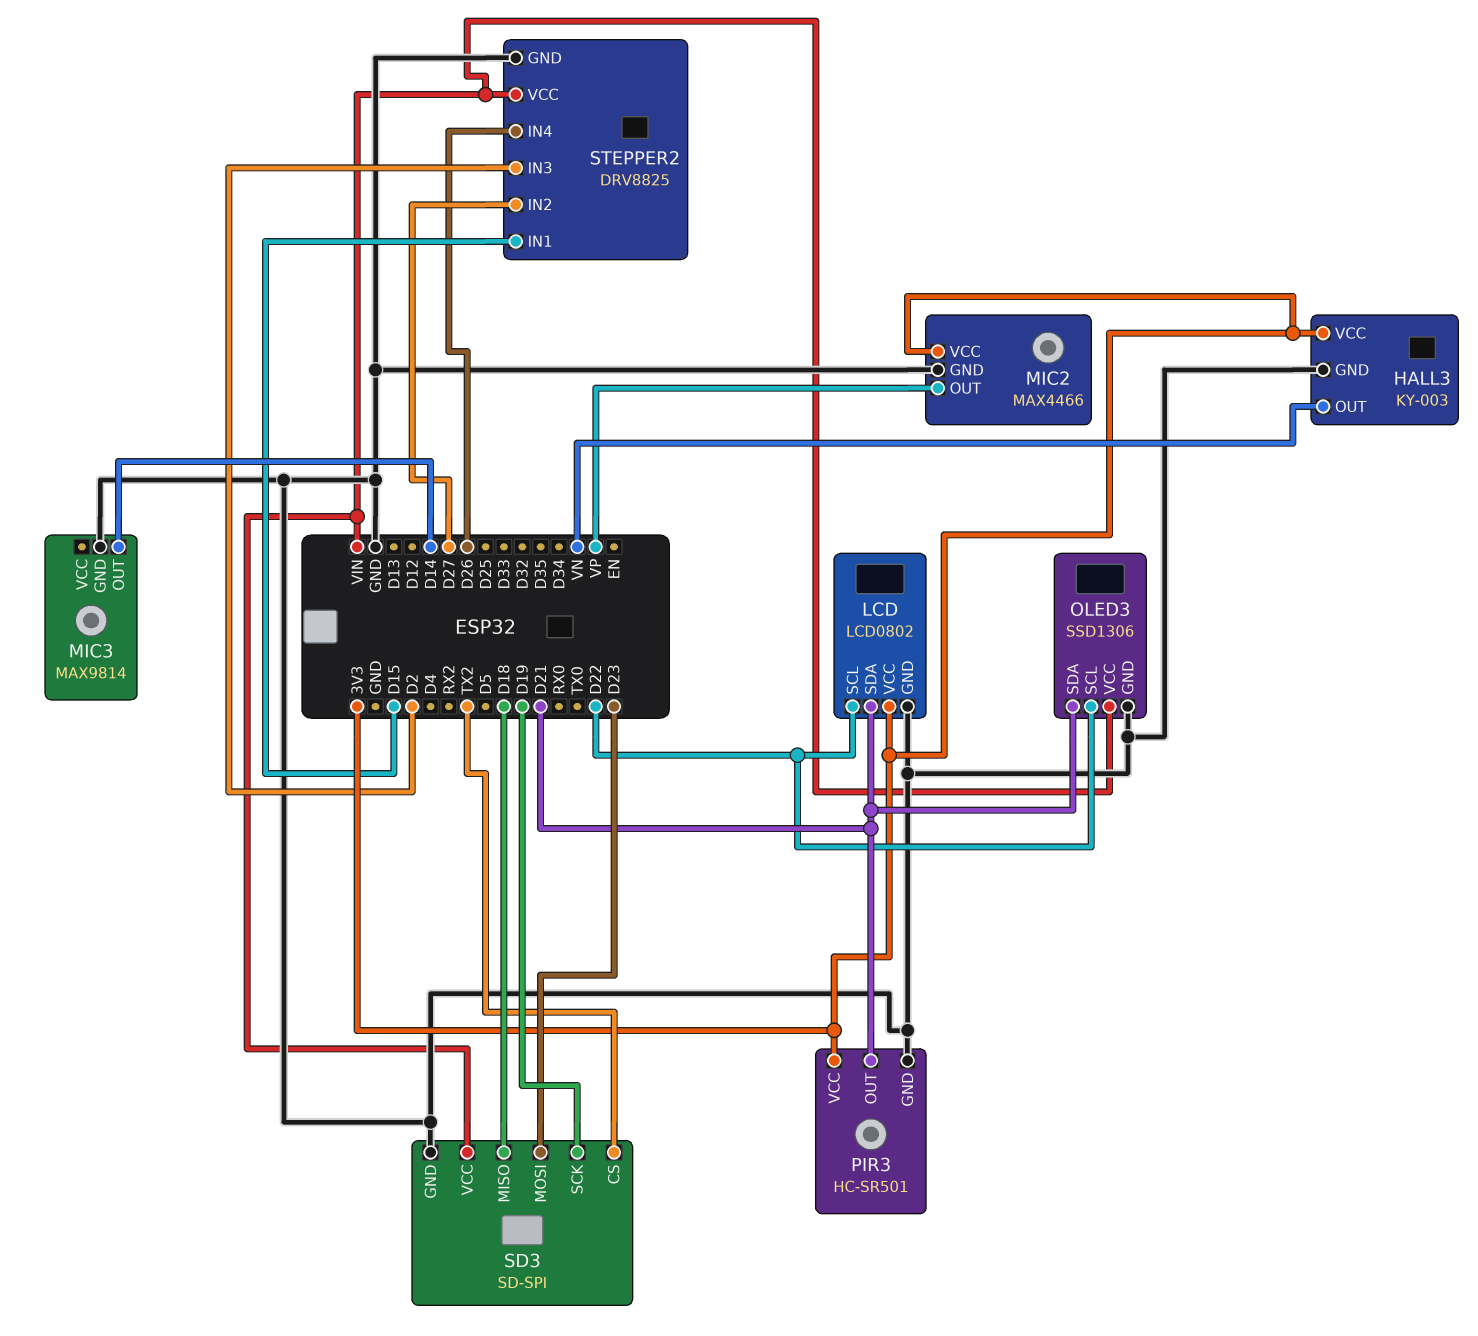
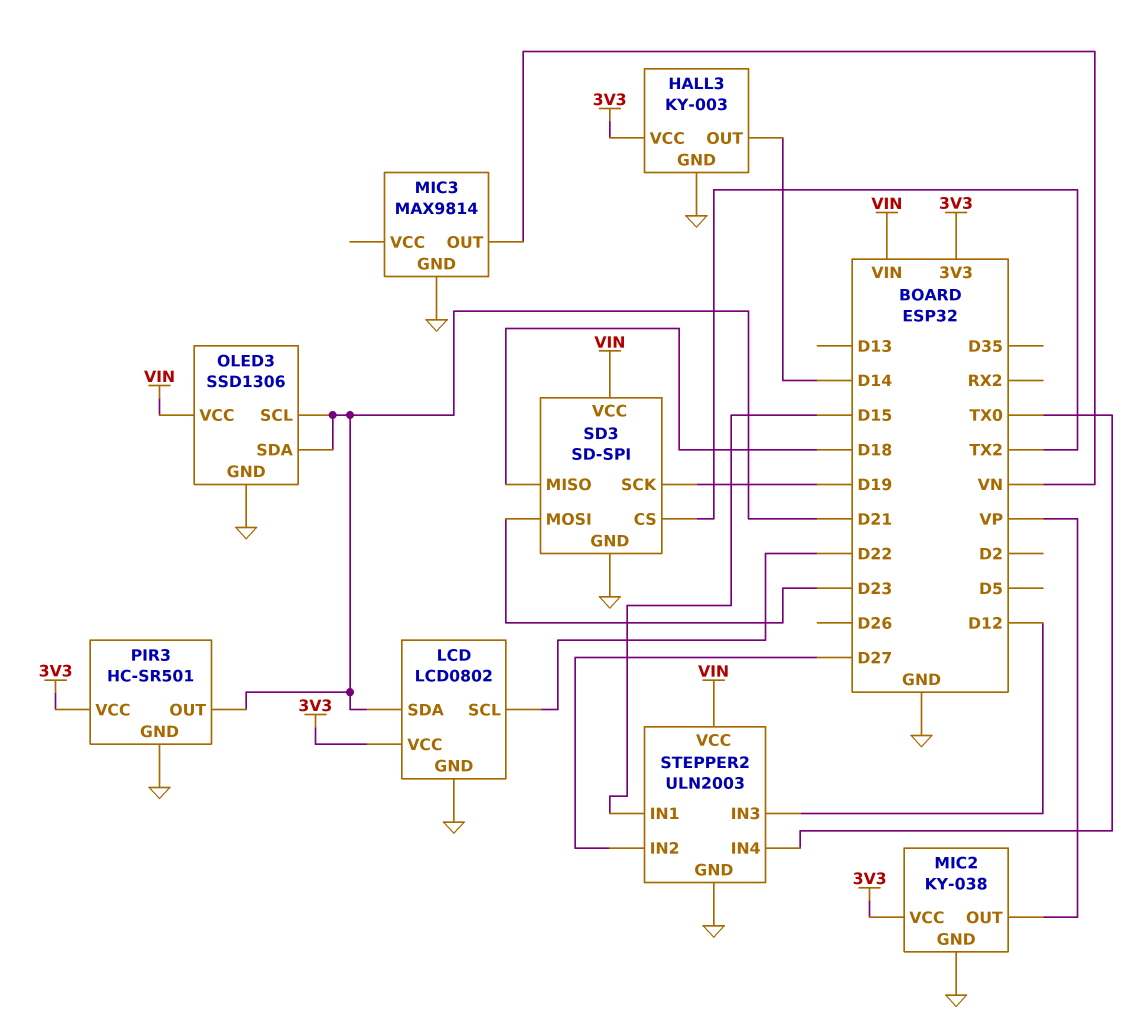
HALL3 pin OUT: VN -> D14
MIC2: MAX4466 -> KY-038
MIC3 pin OUT: D14 -> VN
OLED3 pin SCL: D22 -> D21
STEPPER2: DRV8825 -> ULN2003
STEPPER2 pin IN3: D2 -> D12
STEPPER2 pin IN4: D26 -> TX0

